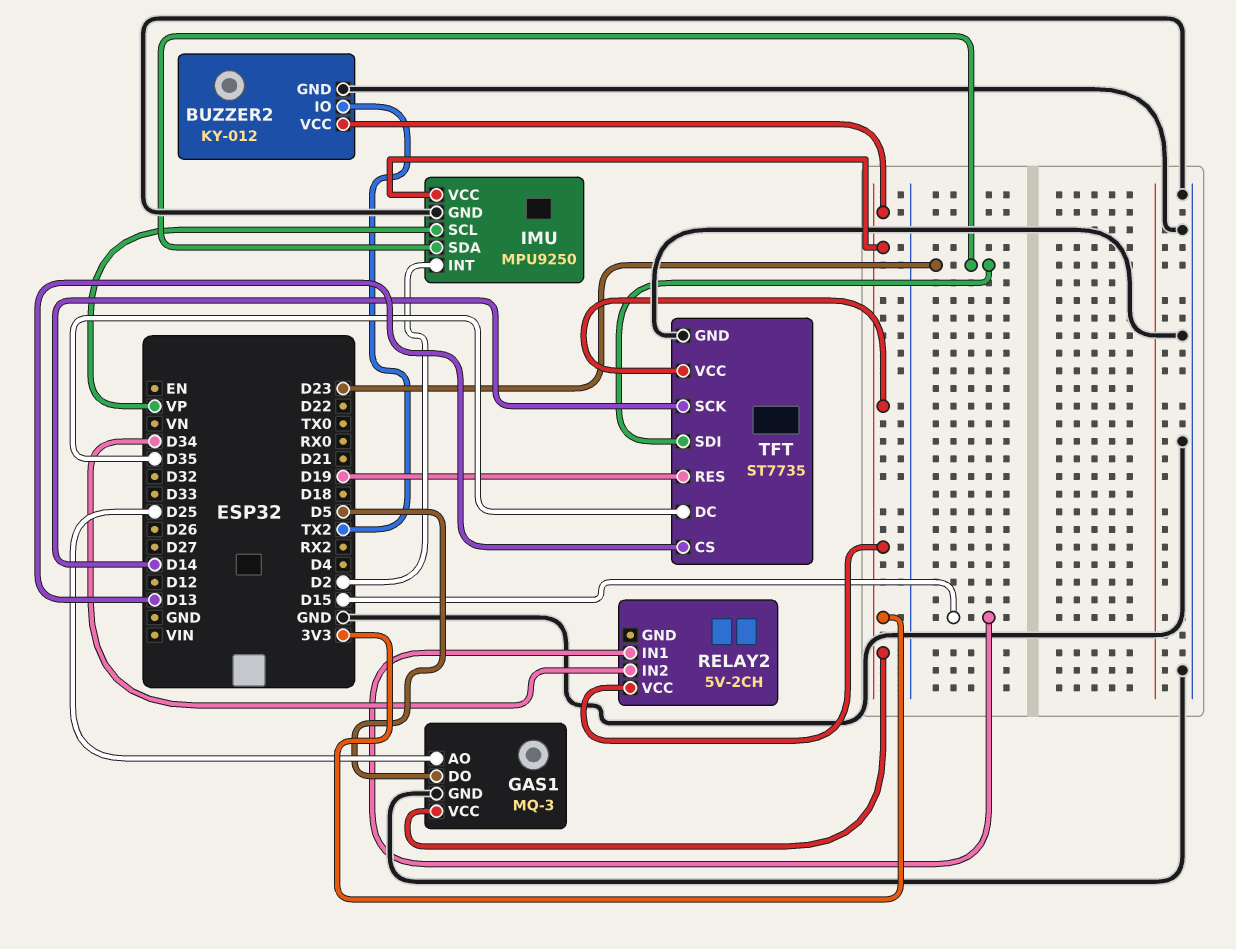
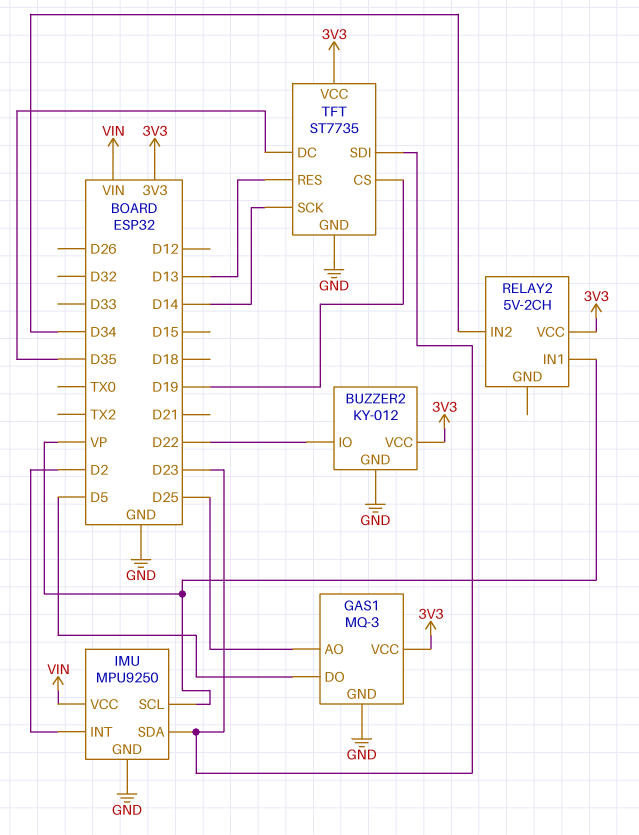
BUZZER2 pin IO: TX2 -> D22
IMU pin VCC: 3V3 -> VIN
RELAY2 pin IN1: D15 -> VP
TFT pin CS: D13 -> D19
TFT pin RES: D19 -> D13

